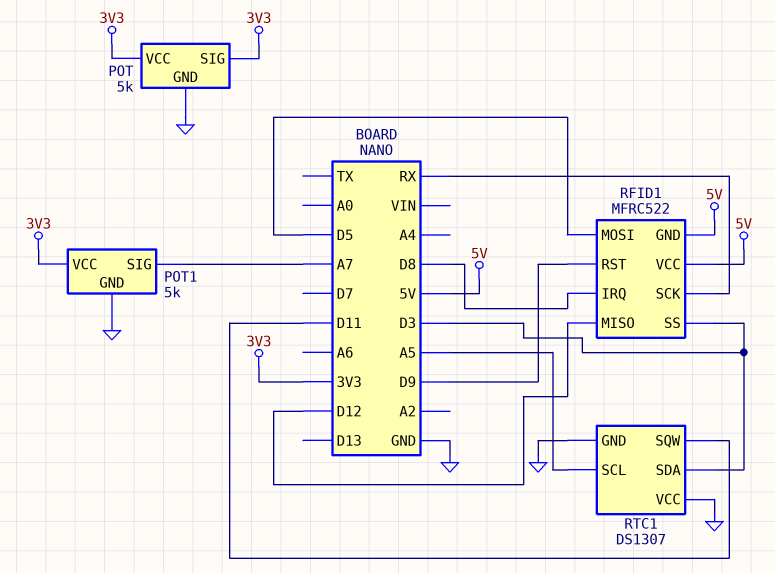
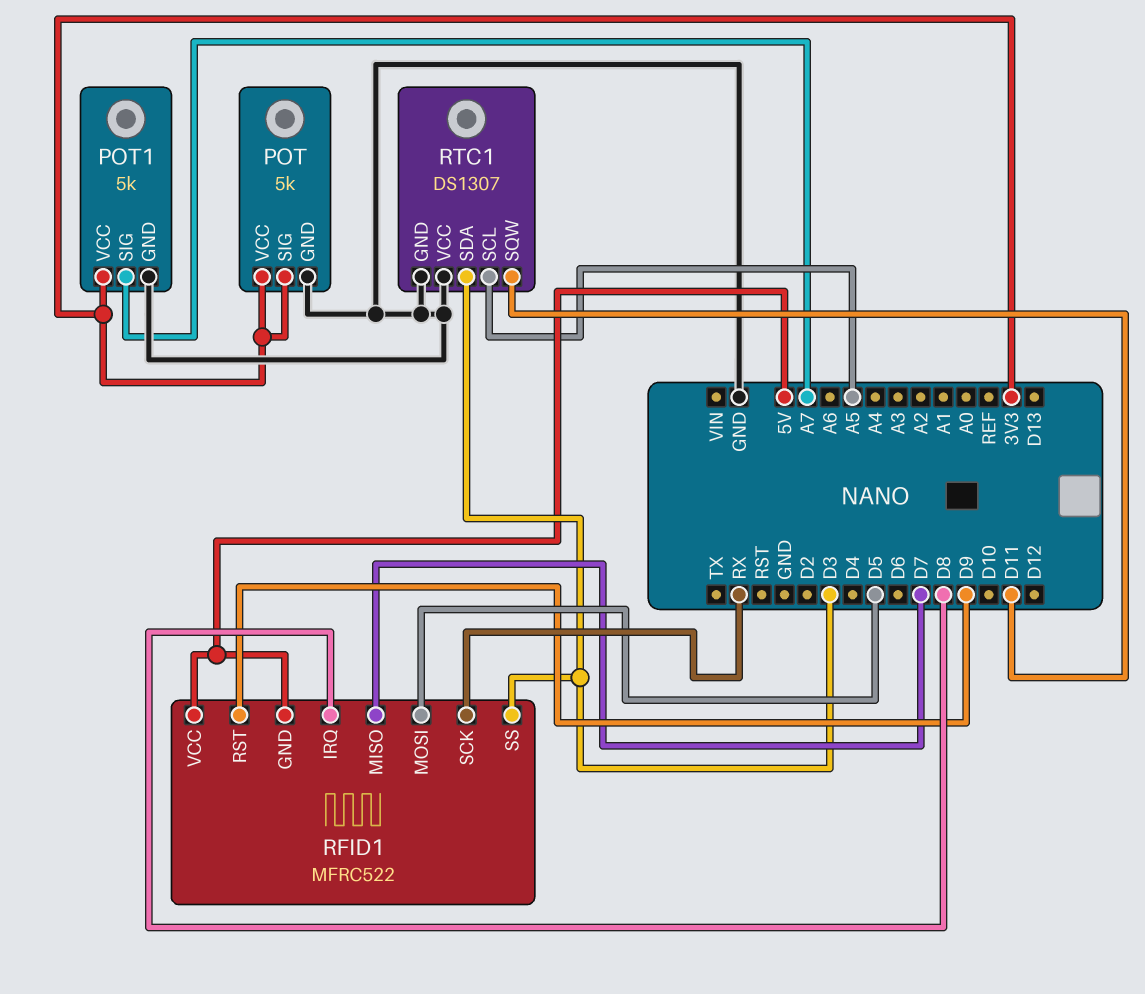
RFID1 pin MISO: D12 -> D7

